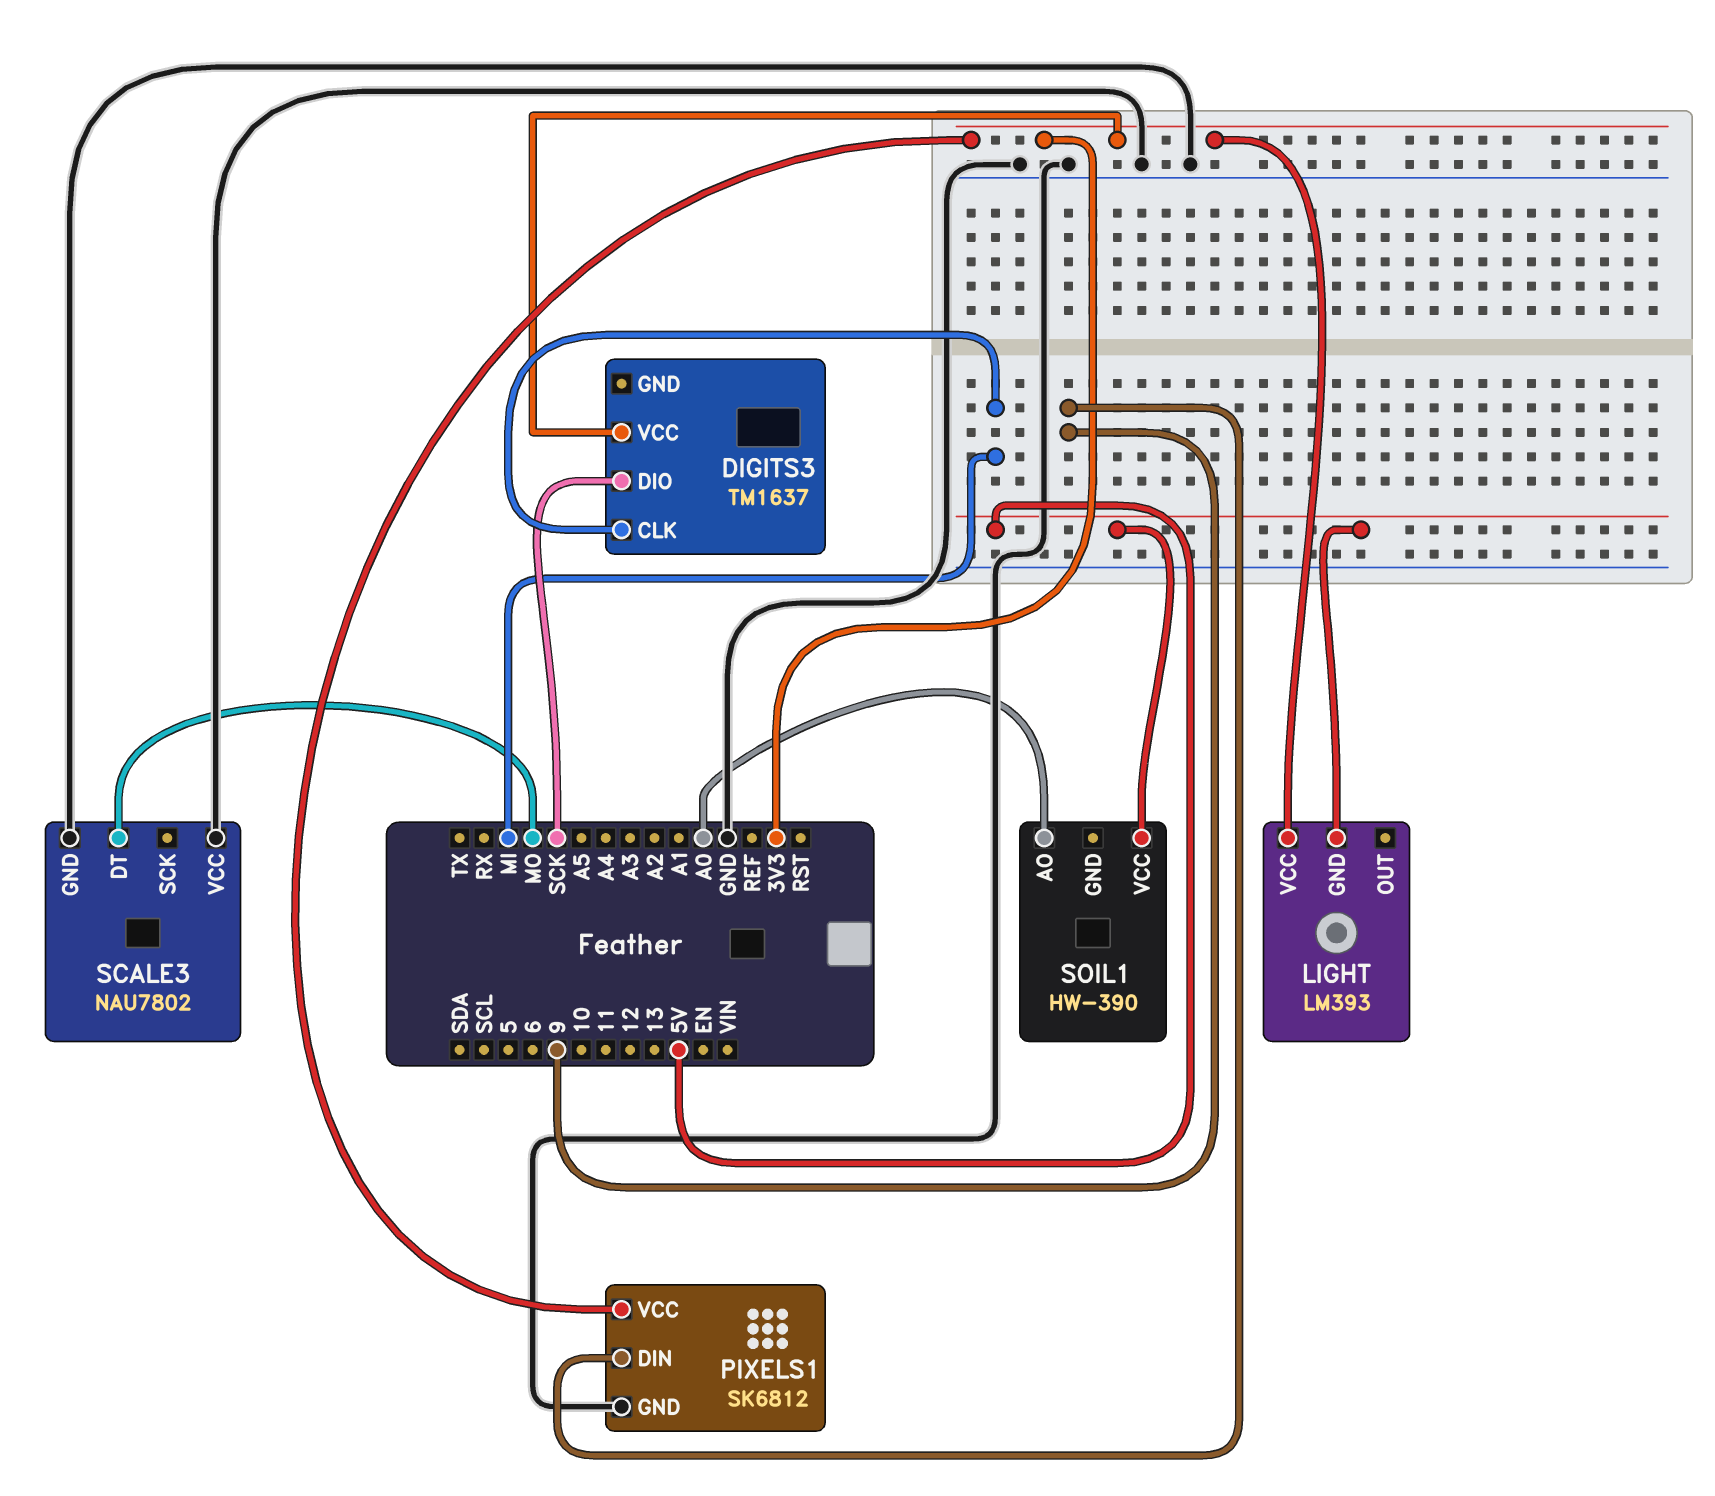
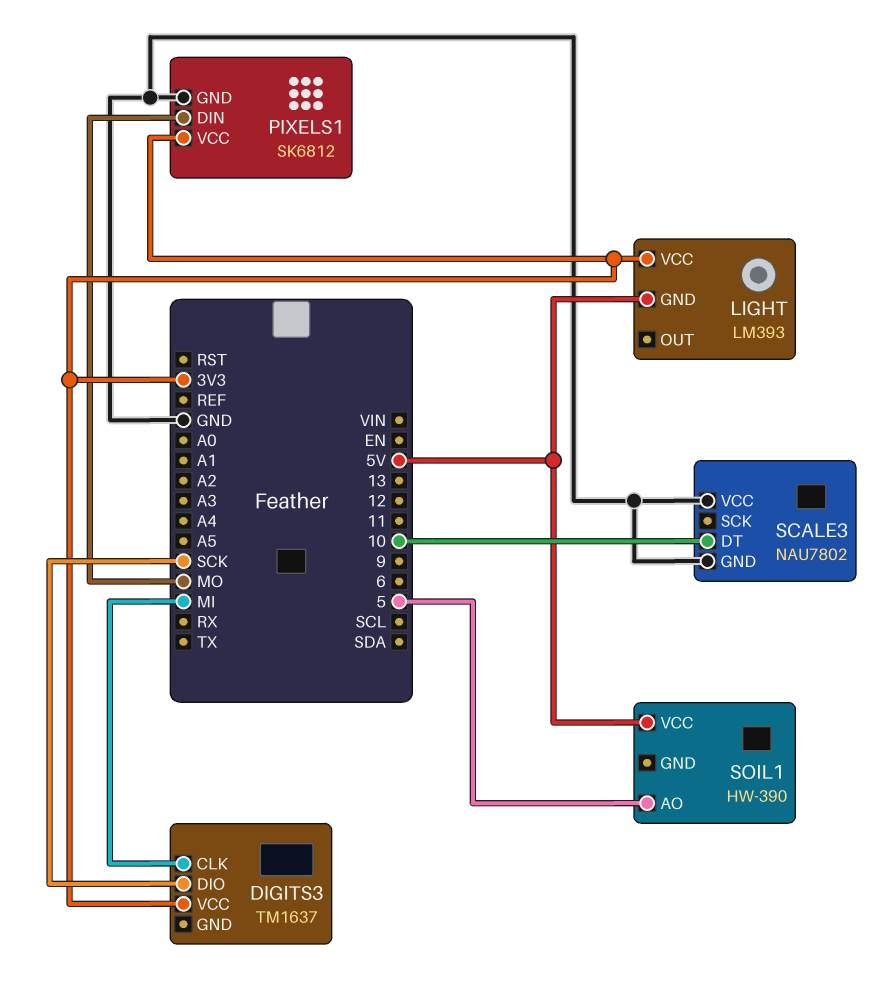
PIXELS1 pin DIN: 9 -> MO
SCALE3 pin DT: MO -> 10
SOIL1 pin AO: A0 -> 5

